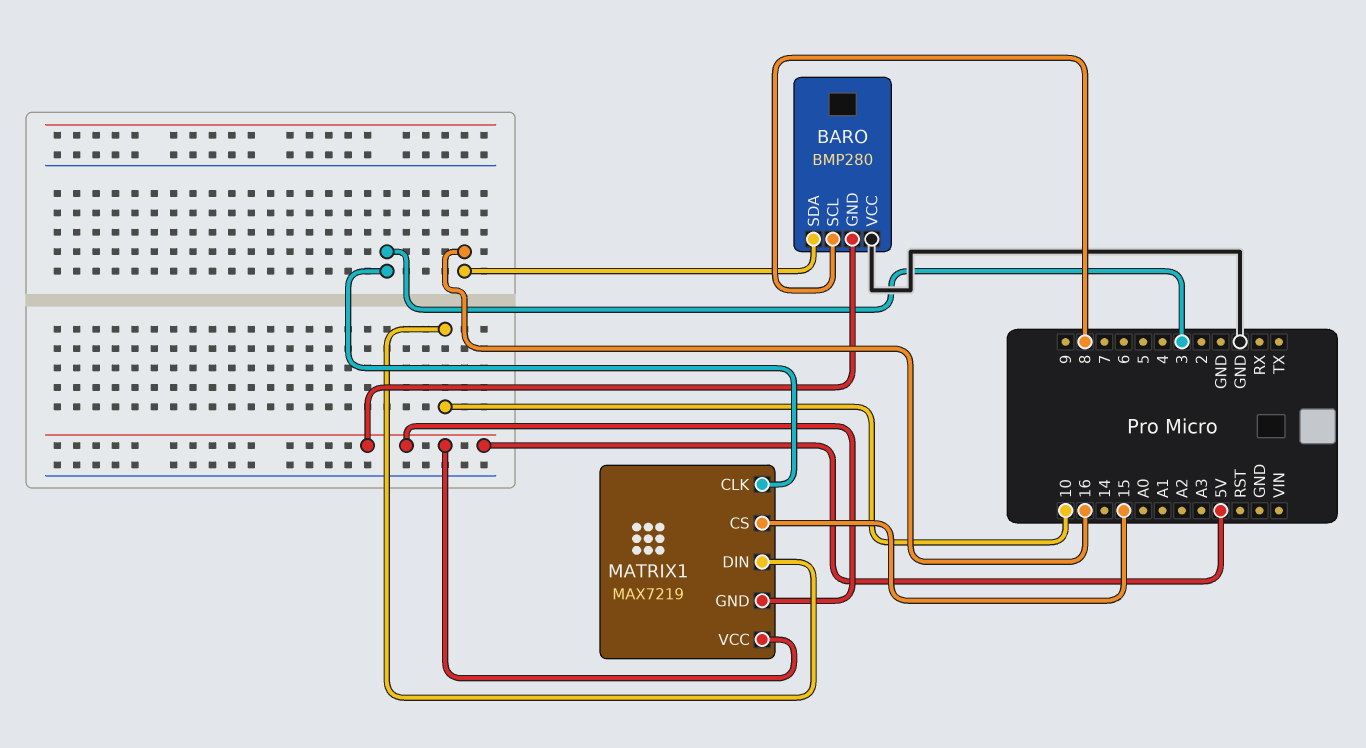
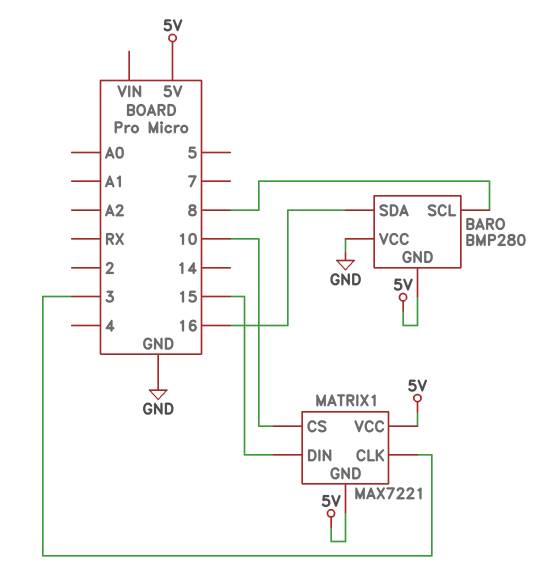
MATRIX1: MAX7219 -> MAX7221
MATRIX1 pin CS: 15 -> 10
MATRIX1 pin DIN: 10 -> 15

